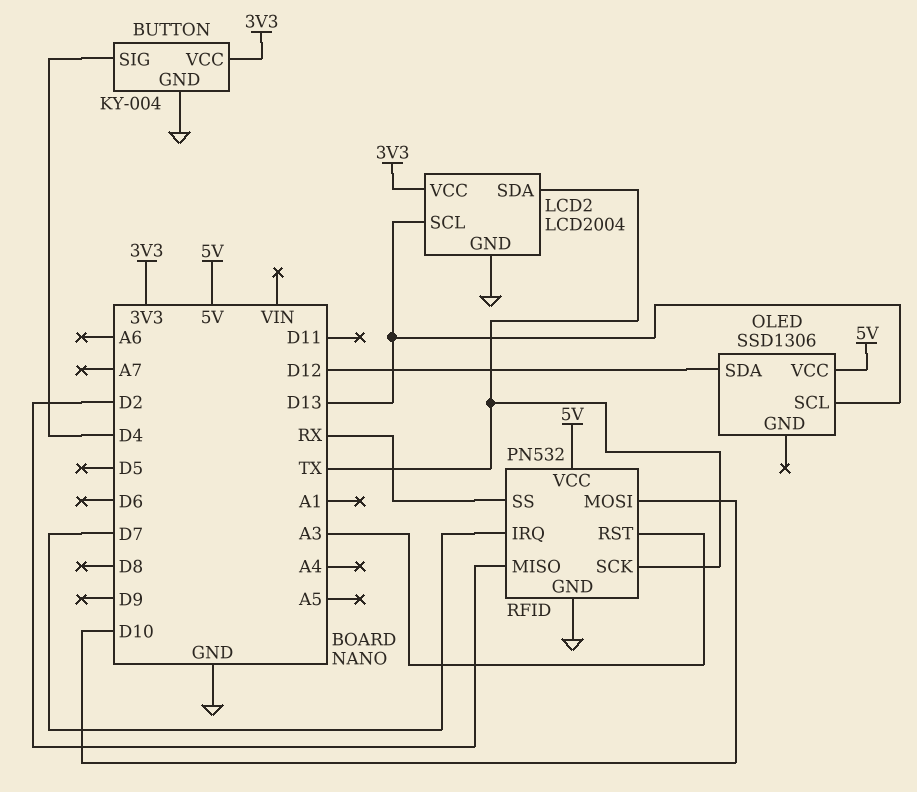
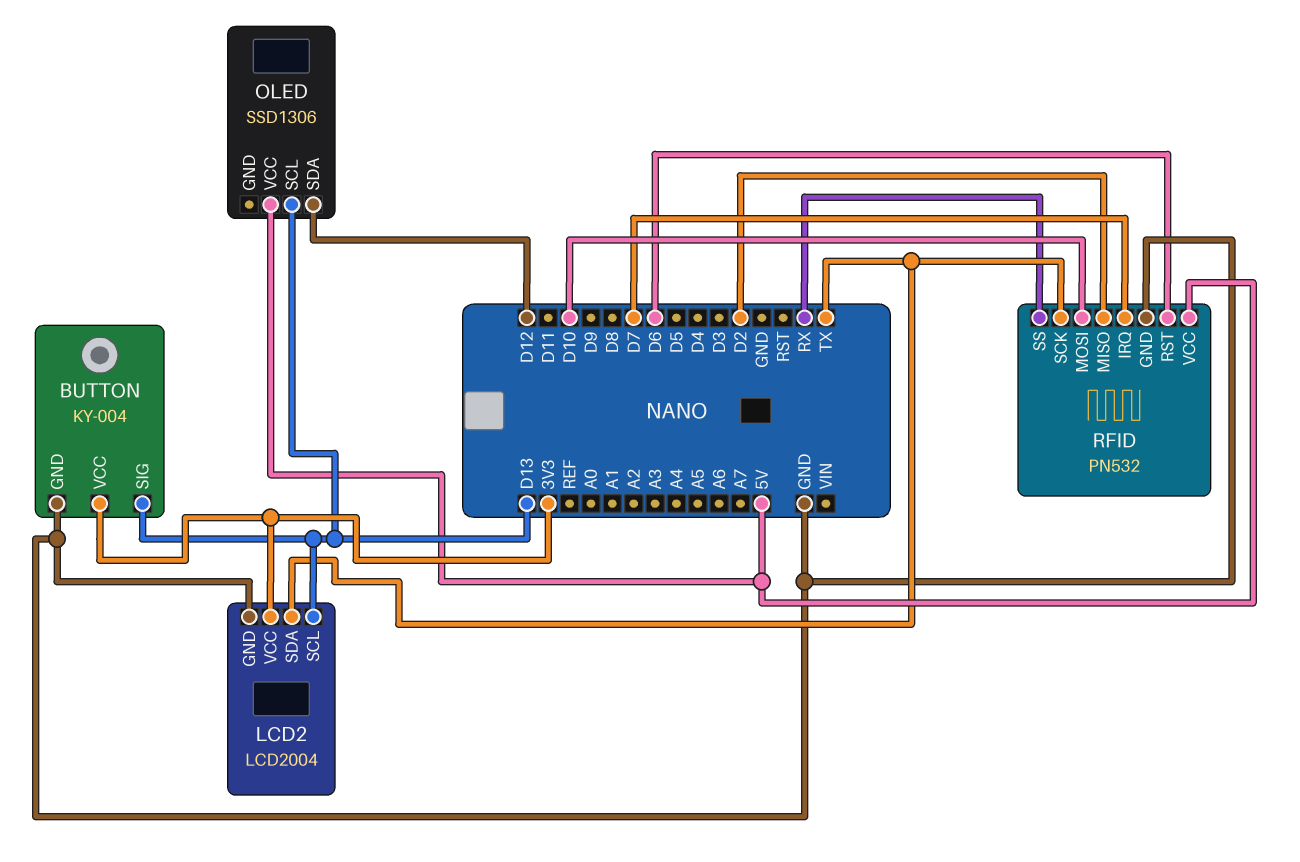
BUTTON pin SIG: D4 -> D13
RFID pin RST: A3 -> D6

